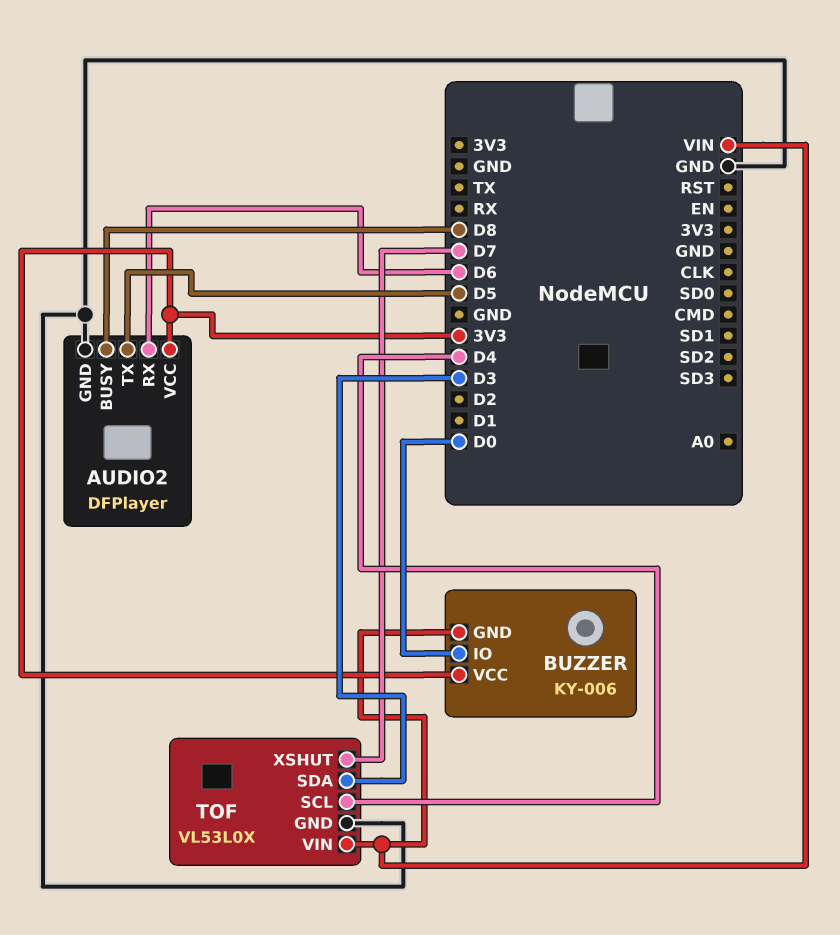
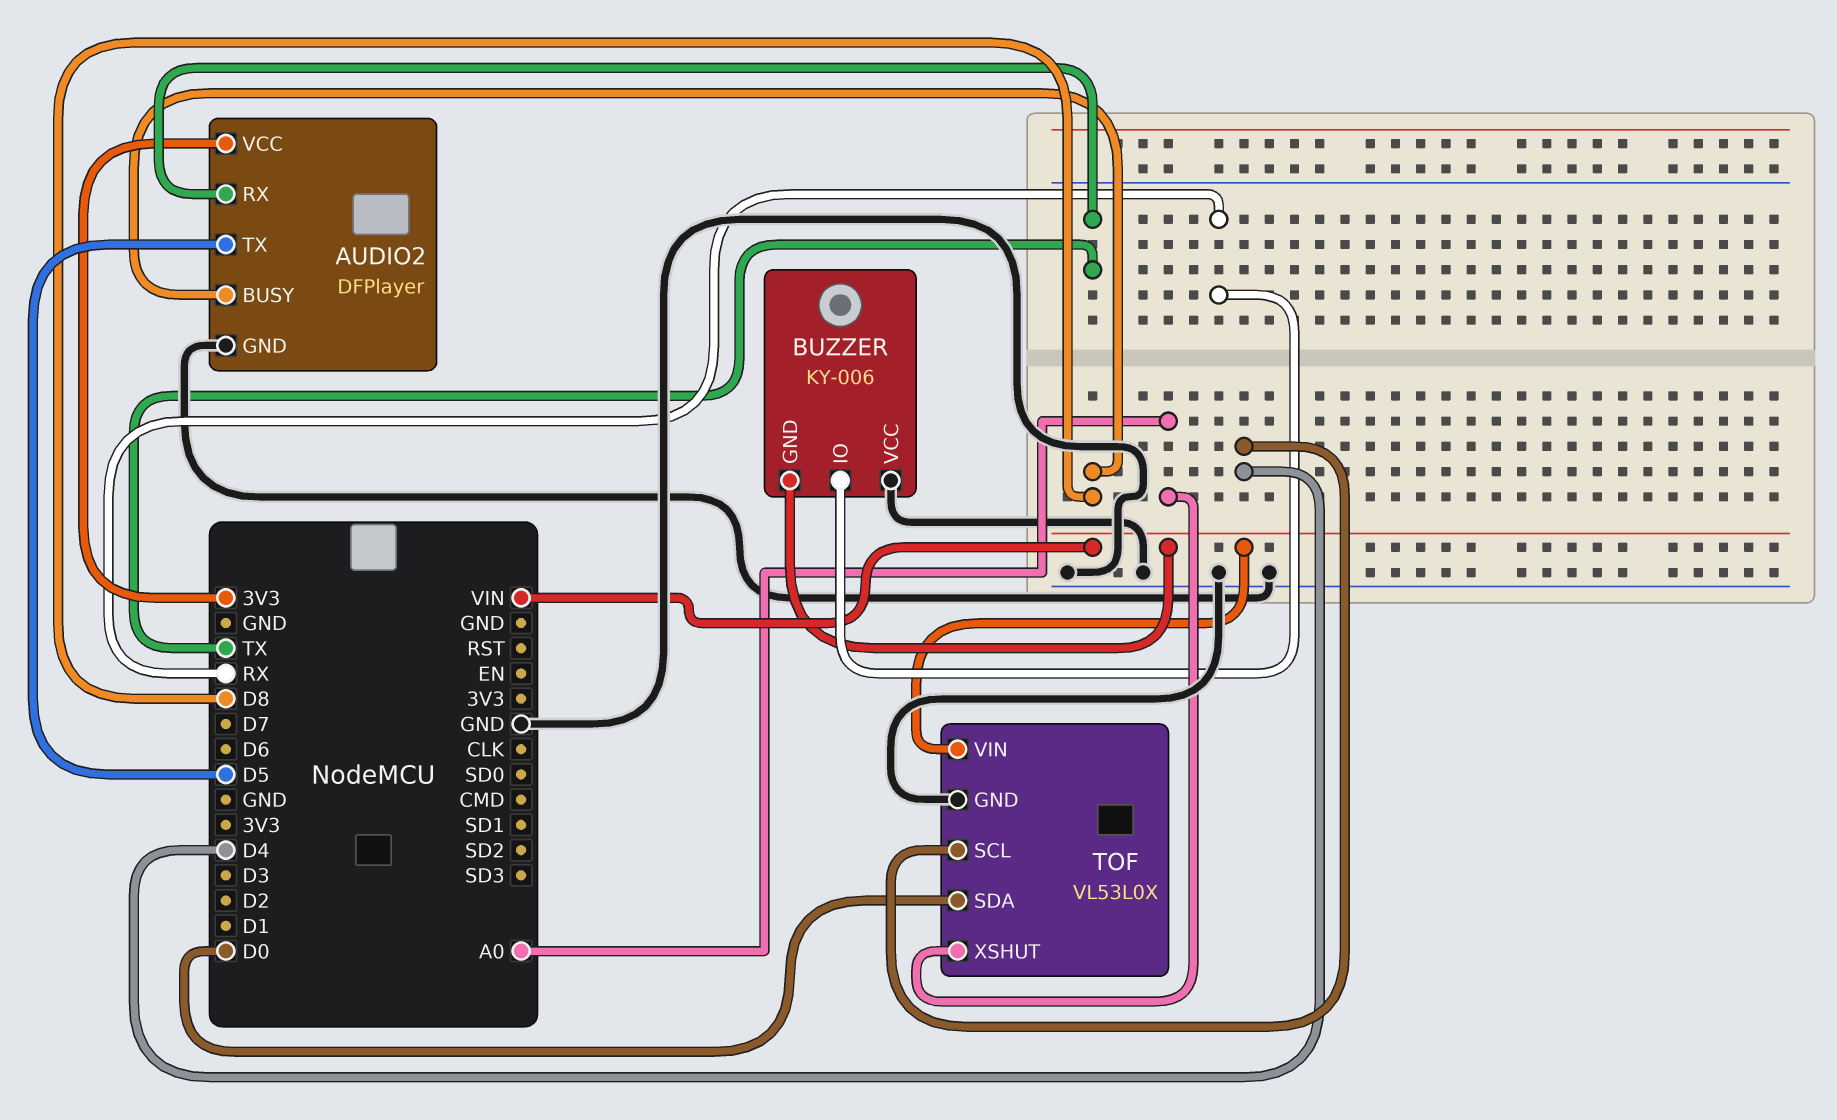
AUDIO2 pin RX: D6 -> TX
BUZZER pin IO: D0 -> RX
BUZZER pin VCC: 3V3 -> GND
TOF pin SDA: D3 -> D0
TOF pin XSHUT: D7 -> A0

